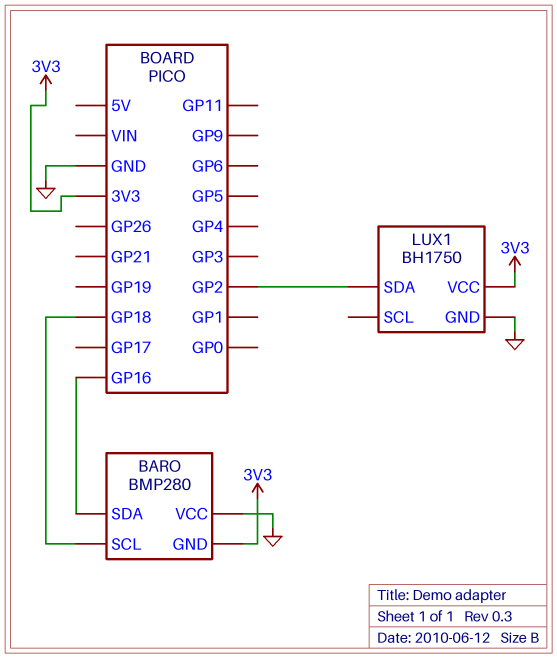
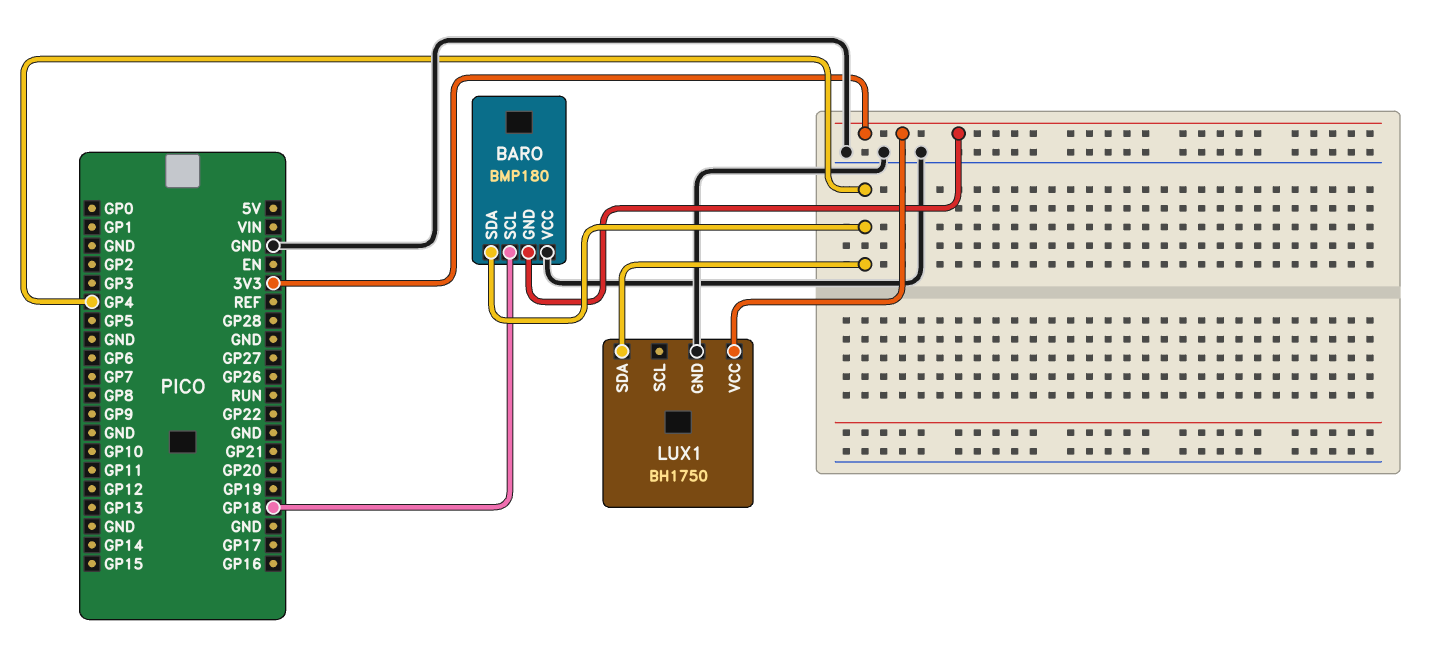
BARO: BMP280 -> BMP180
BARO pin SDA: GP16 -> GP4
LUX1 pin SDA: GP2 -> GP4

